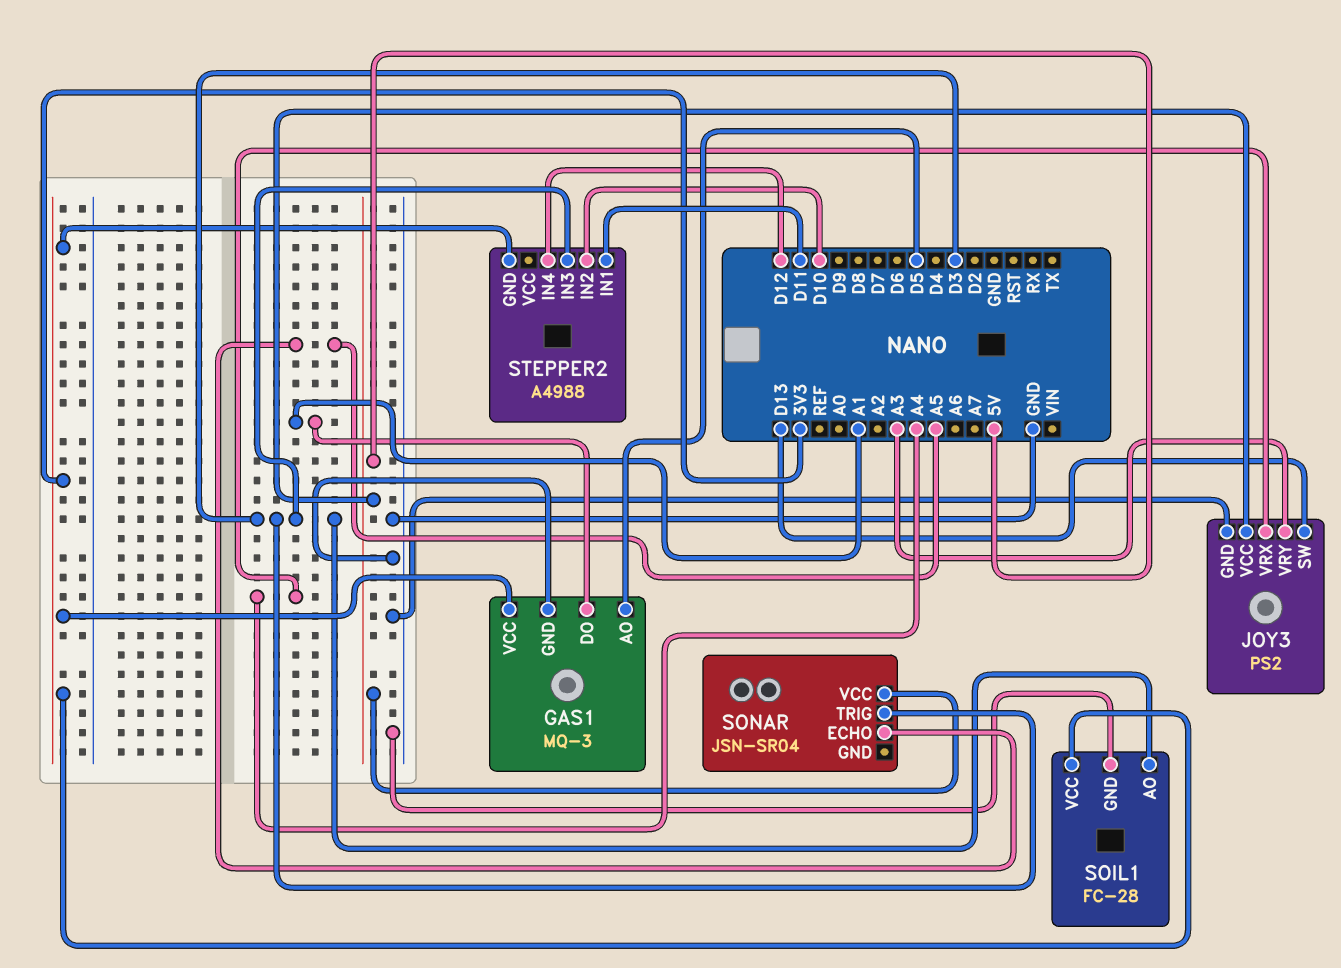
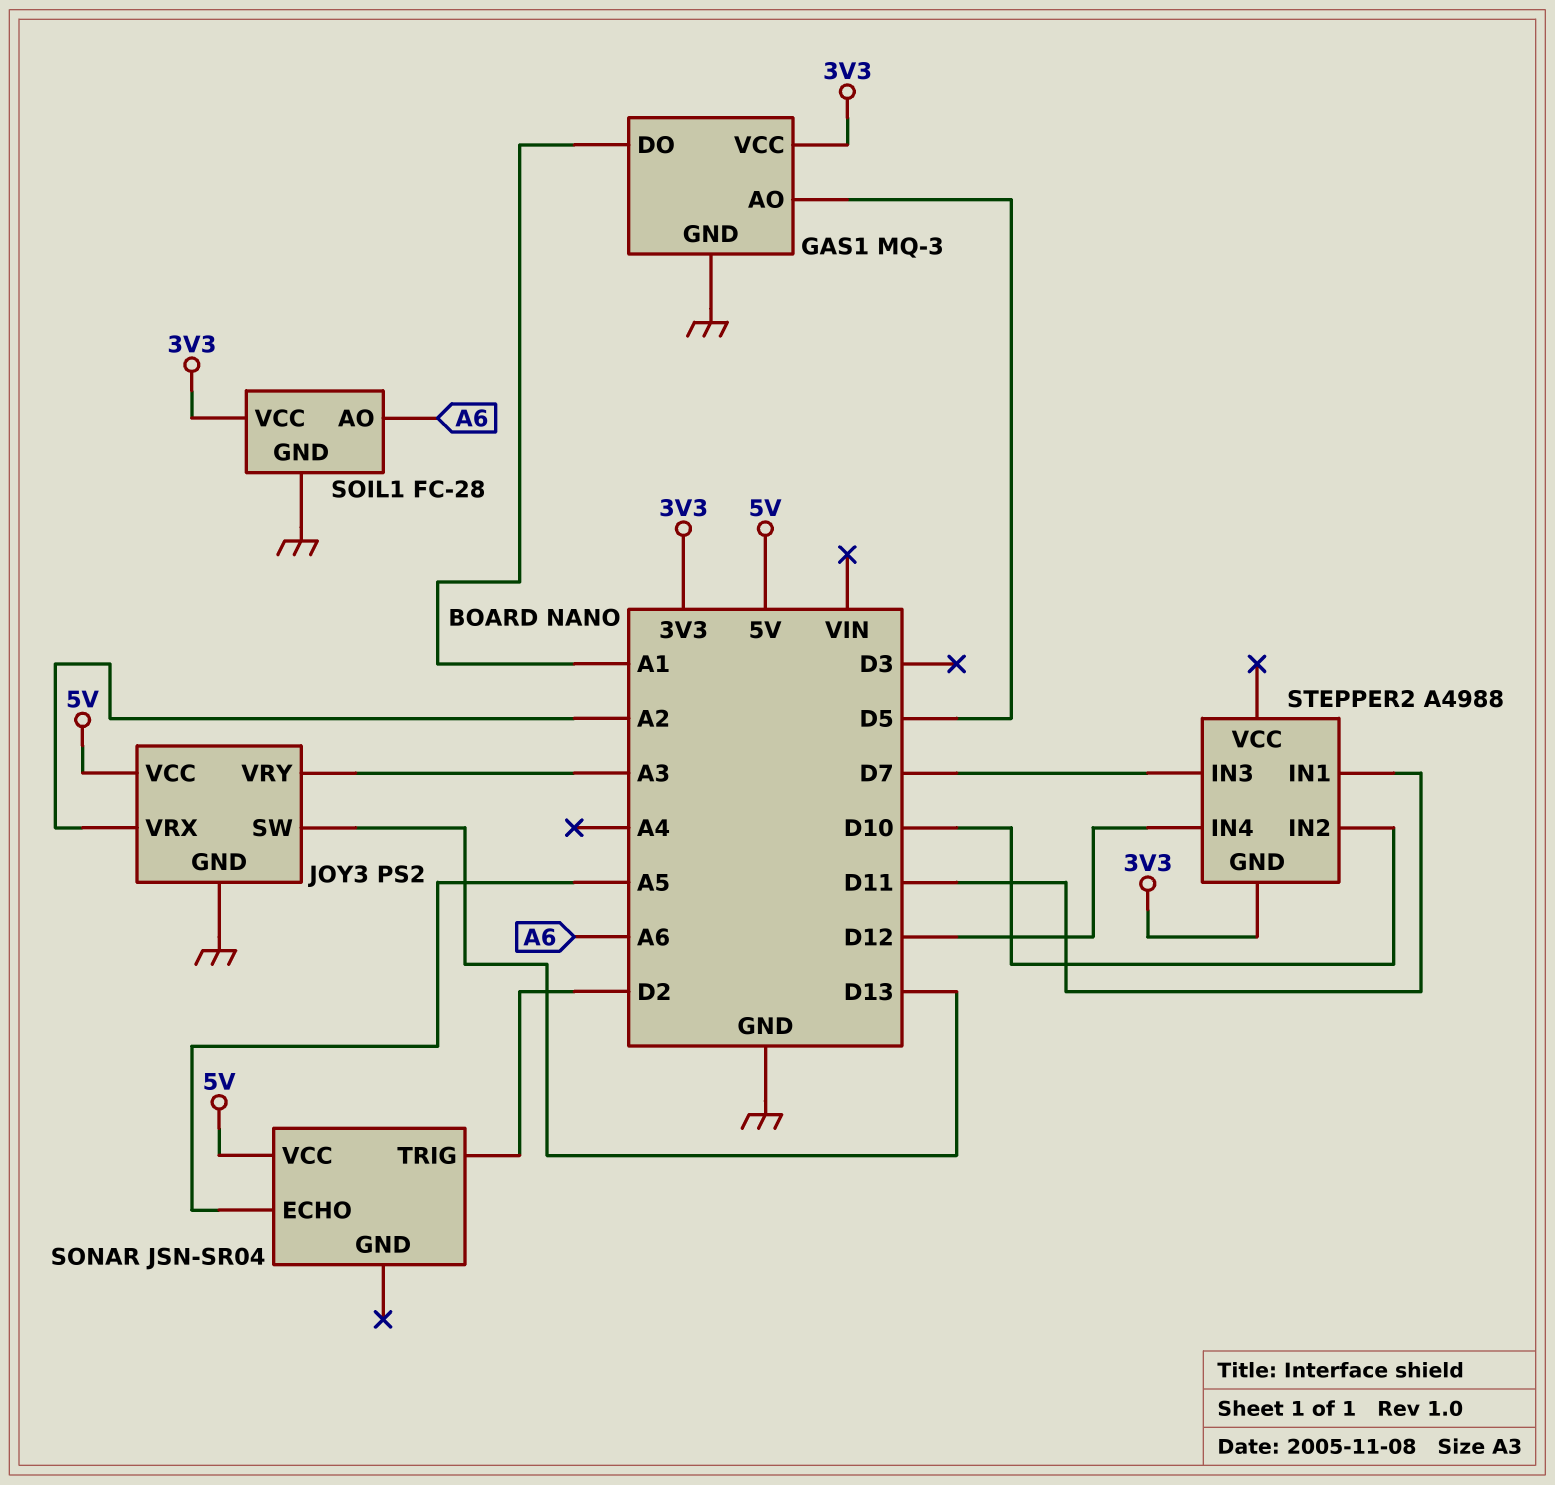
JOY3 pin VRX: A4 -> A2
SOIL1 pin AO: D3 -> A6
SONAR pin TRIG: D3 -> D2
STEPPER2 pin IN3: D3 -> D7

